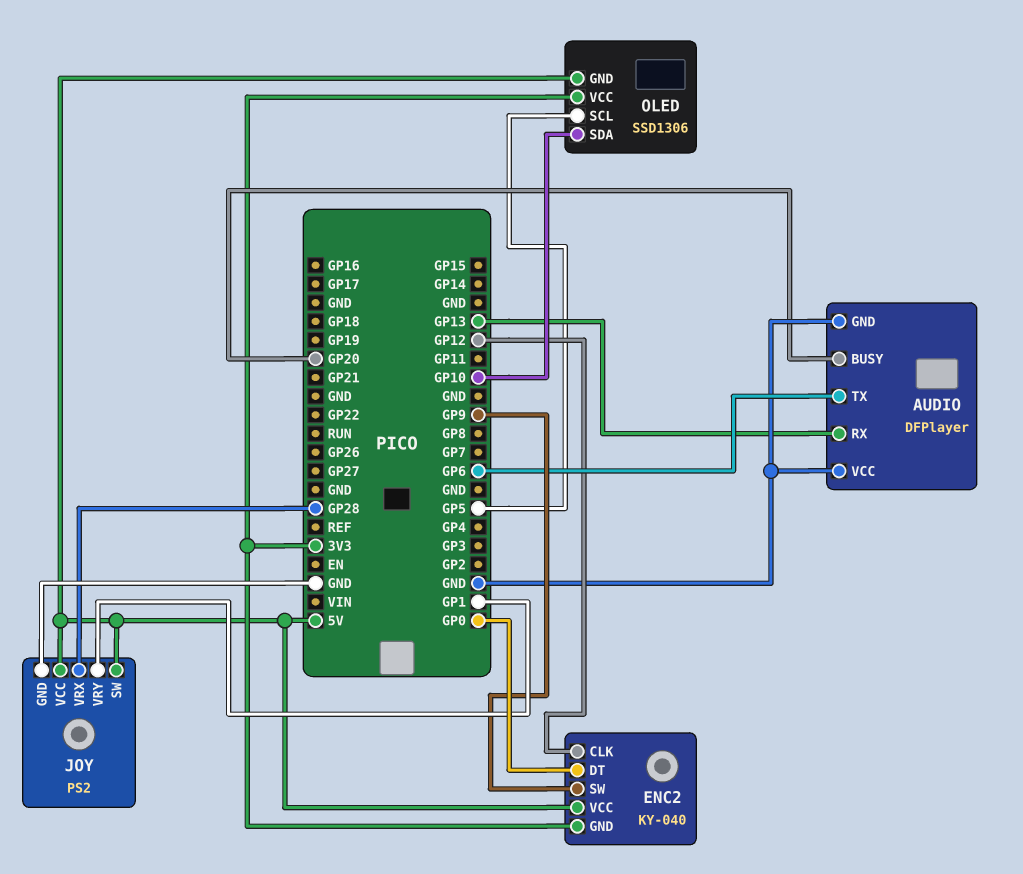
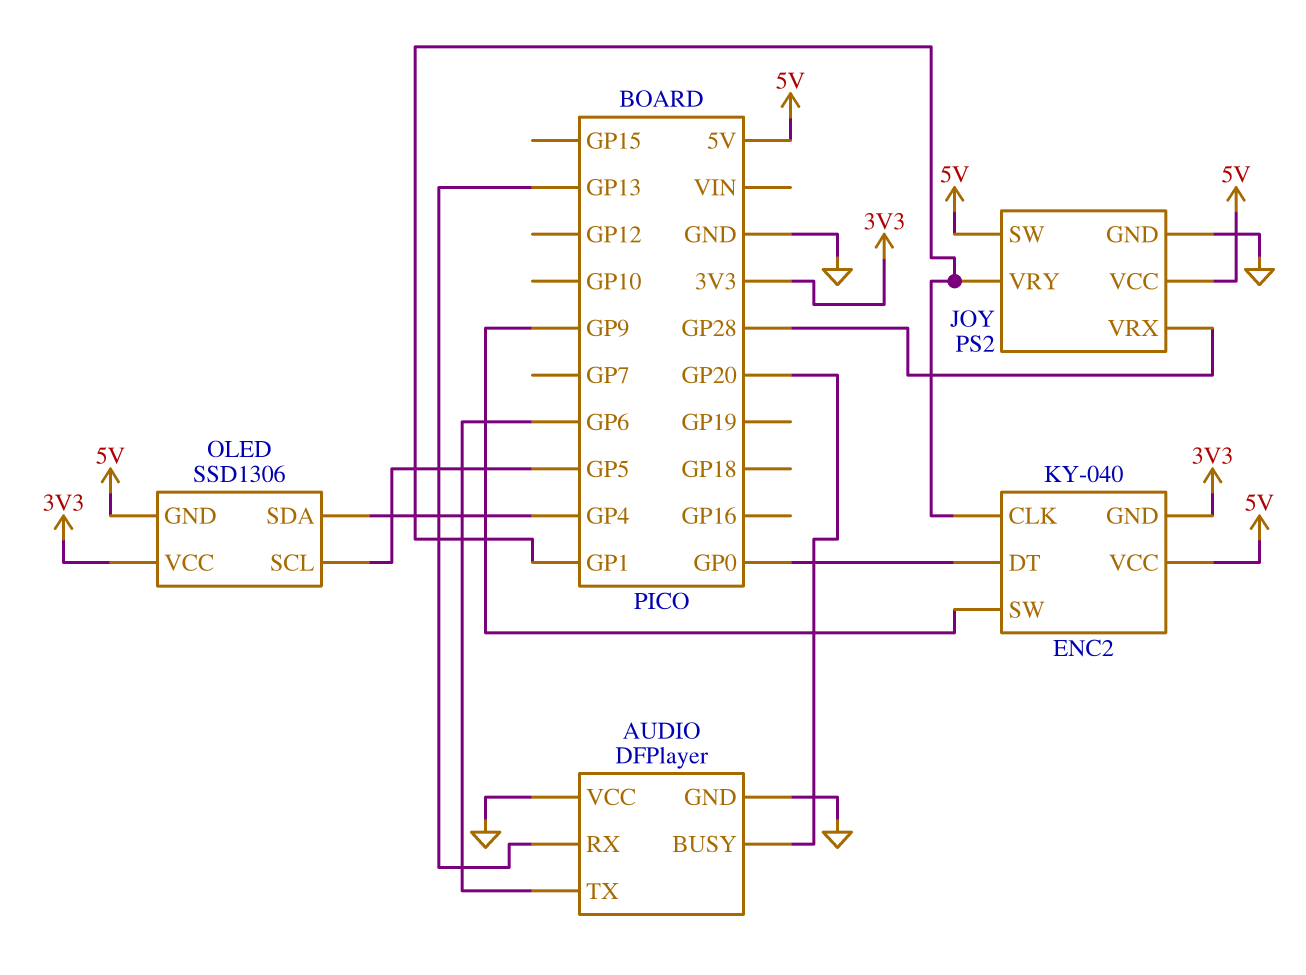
ENC2 pin CLK: GP12 -> GP1
OLED pin SDA: GP10 -> GP4

